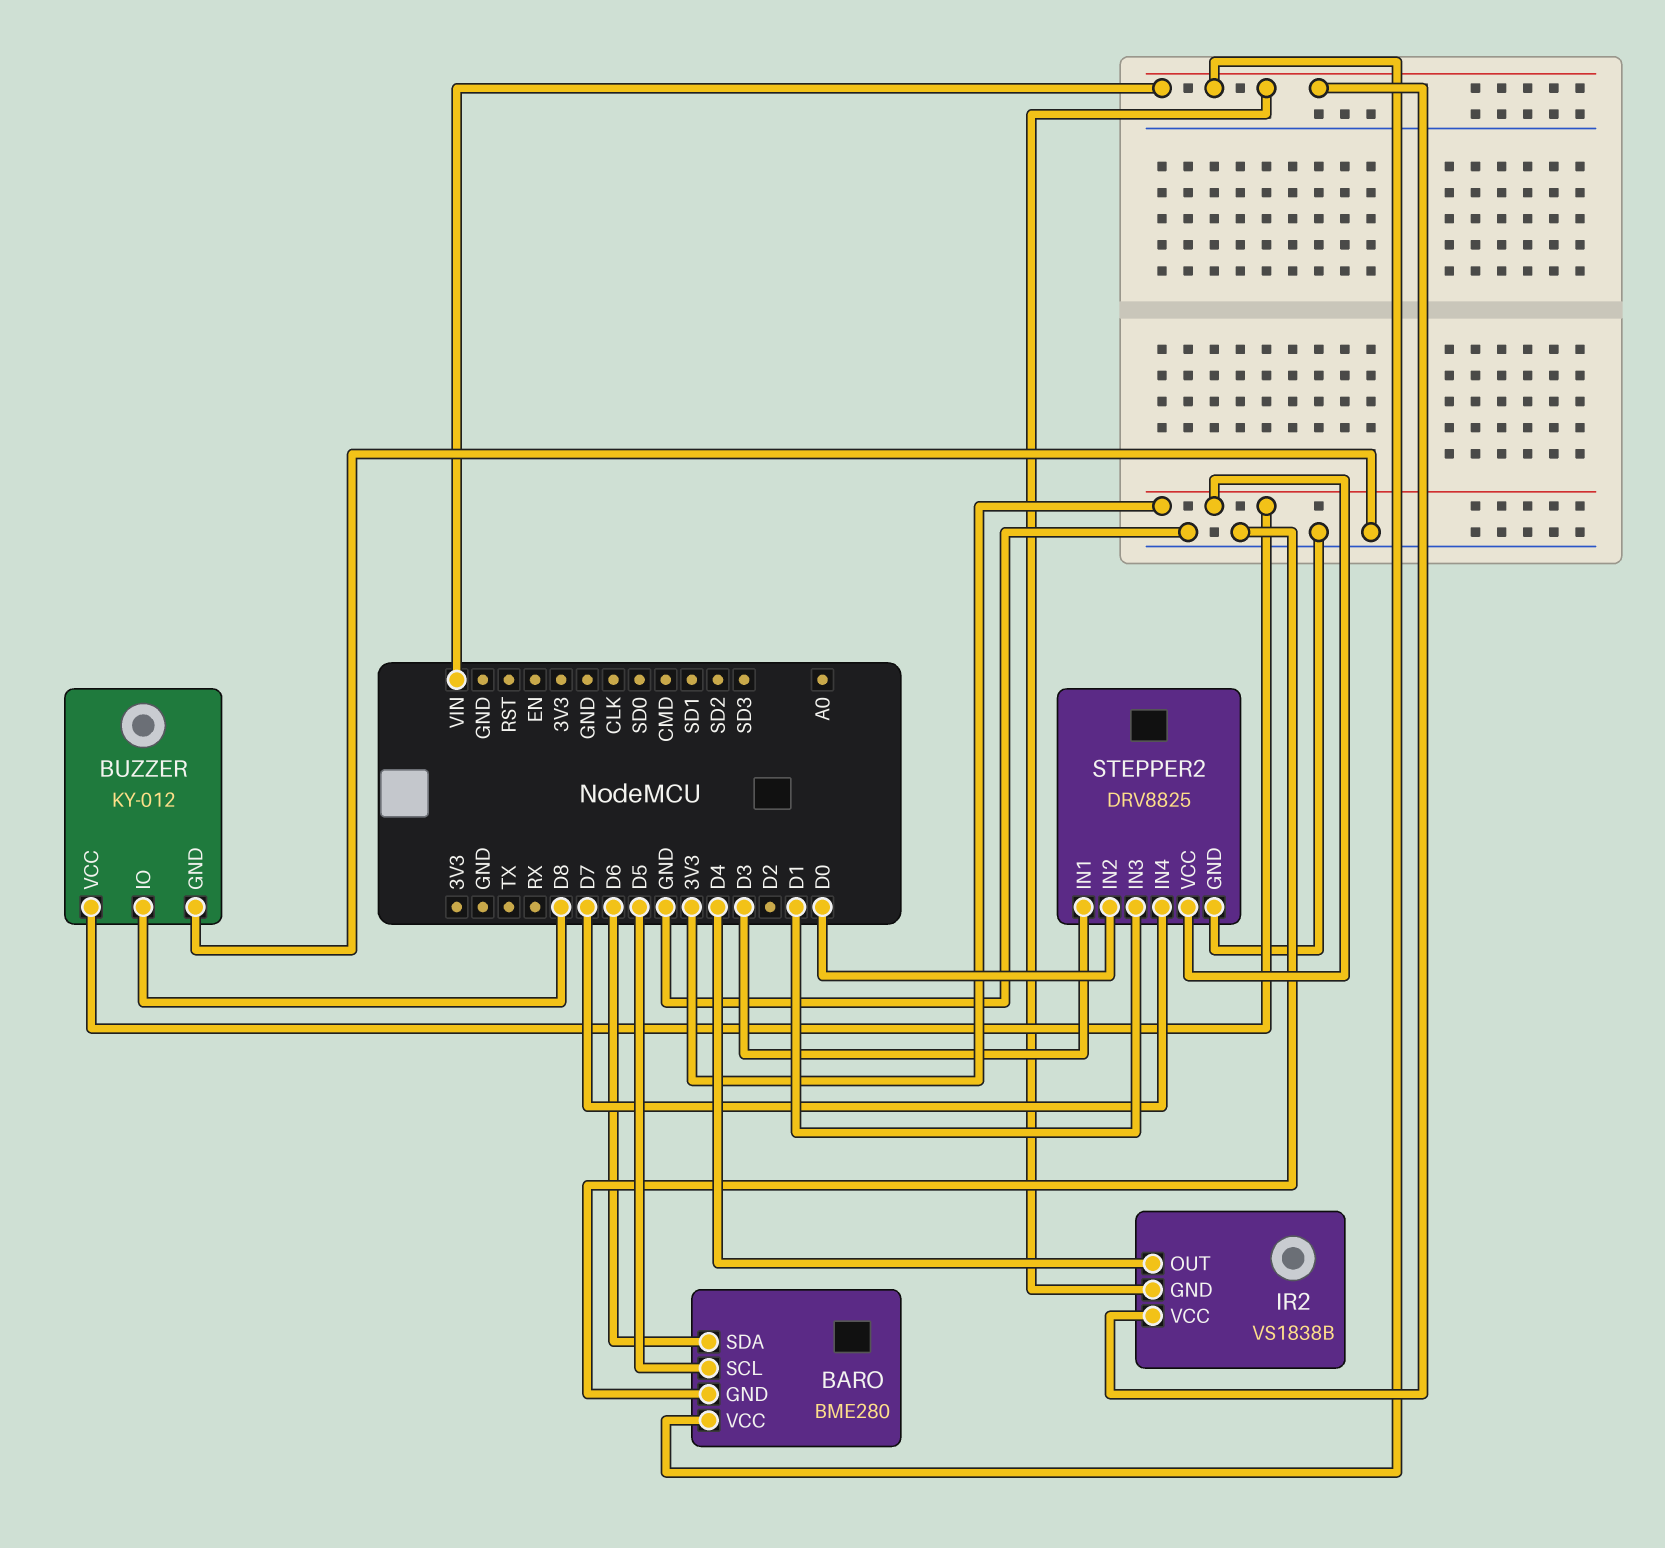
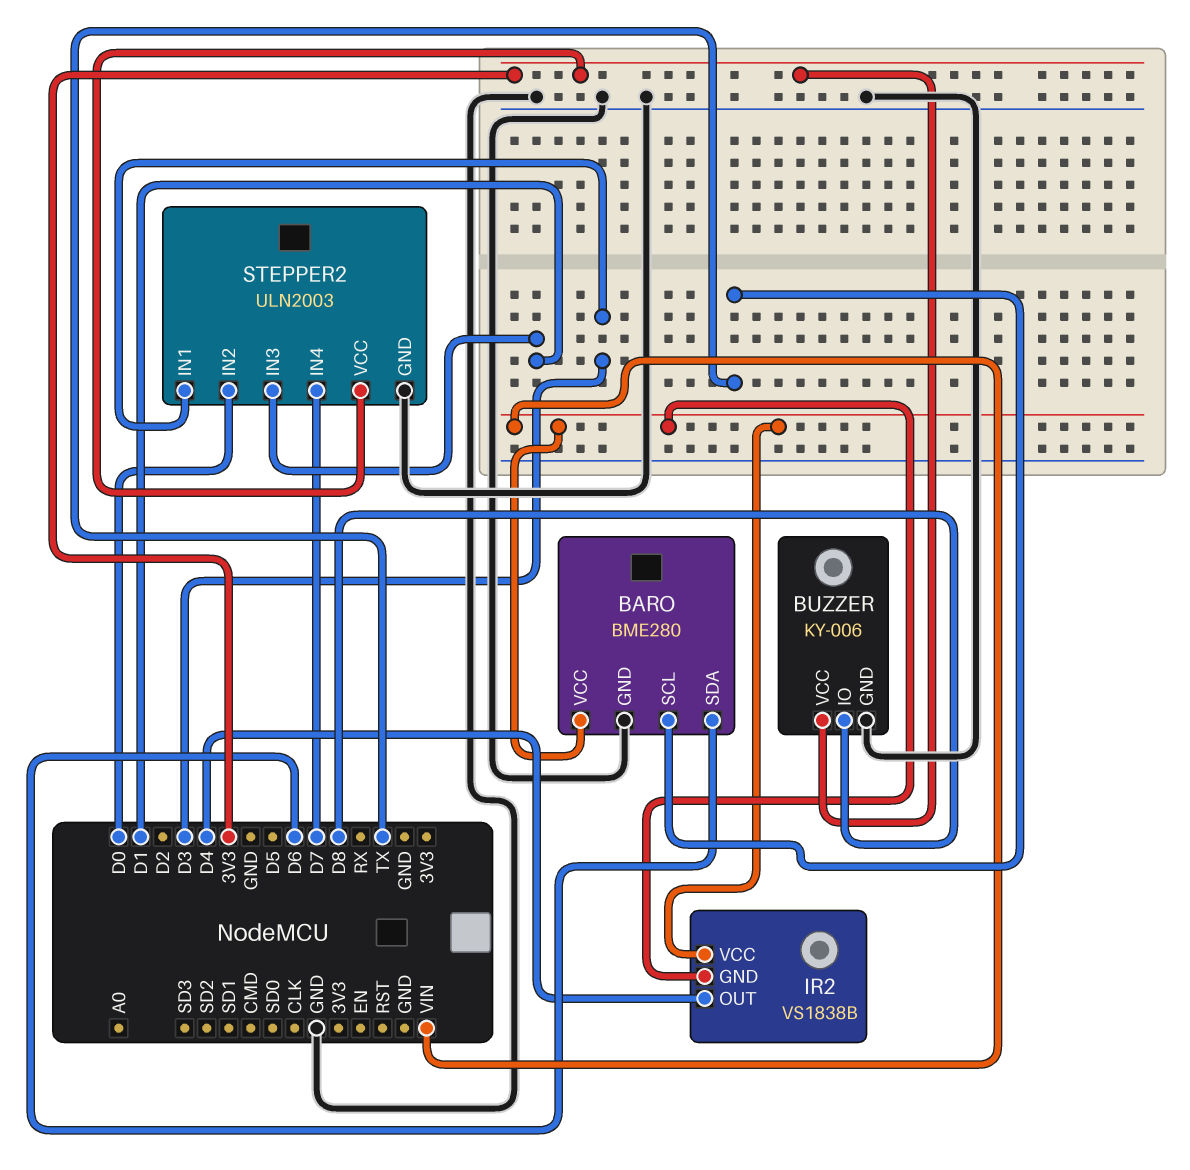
BARO pin SCL: D5 -> TX
BUZZER: KY-012 -> KY-006
STEPPER2: DRV8825 -> ULN2003

